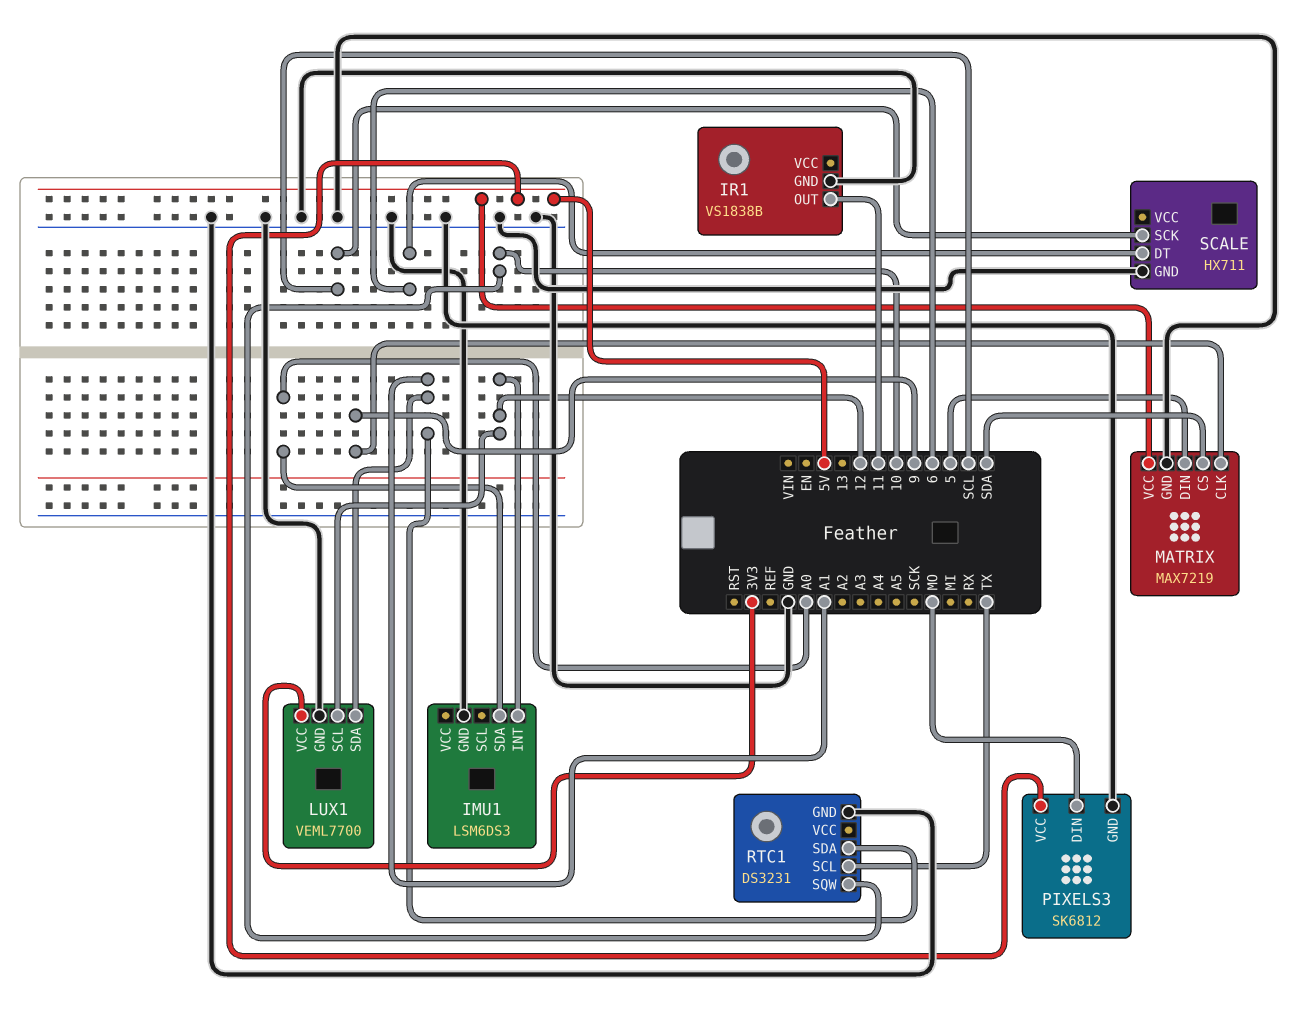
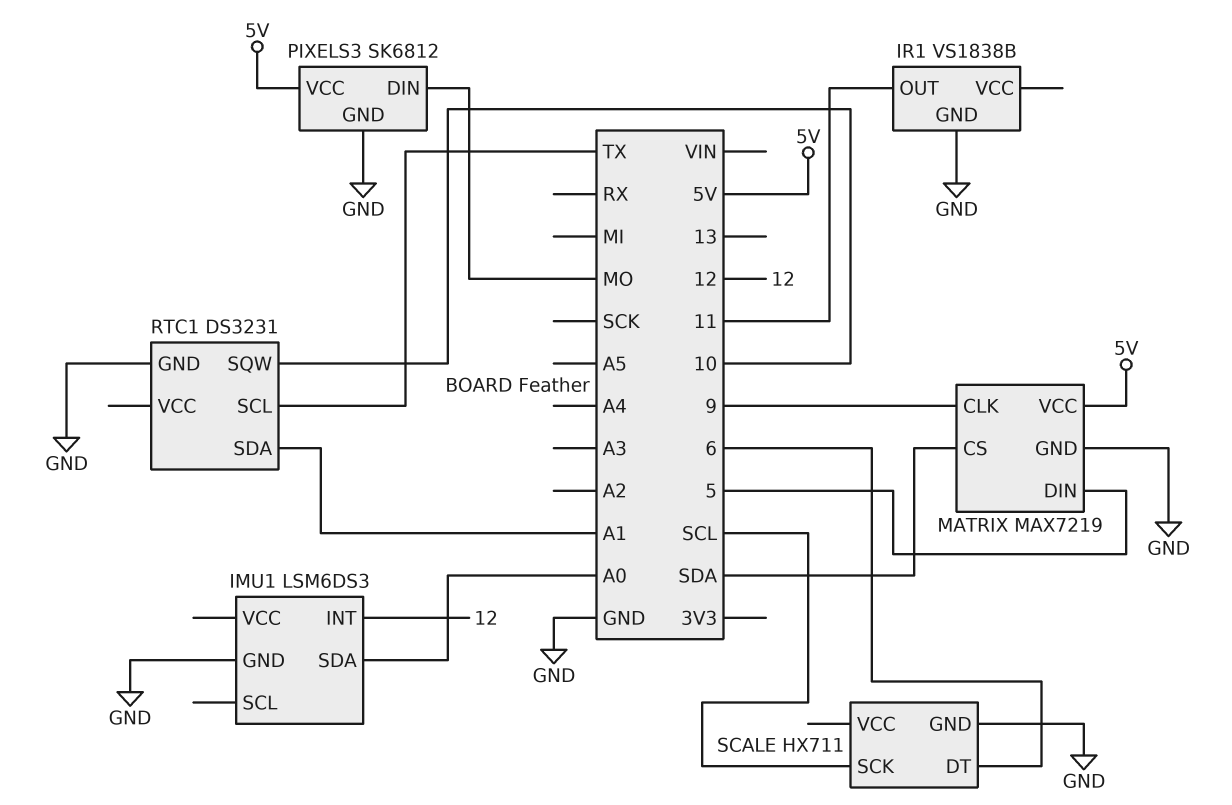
LUX1: VEML7700 -> none
LUX1 pin GND: GND -> none
LUX1 pin SCL: 12 -> none
LUX1 pin SDA: A1 -> none
LUX1 pin VCC: 3V3 -> none

